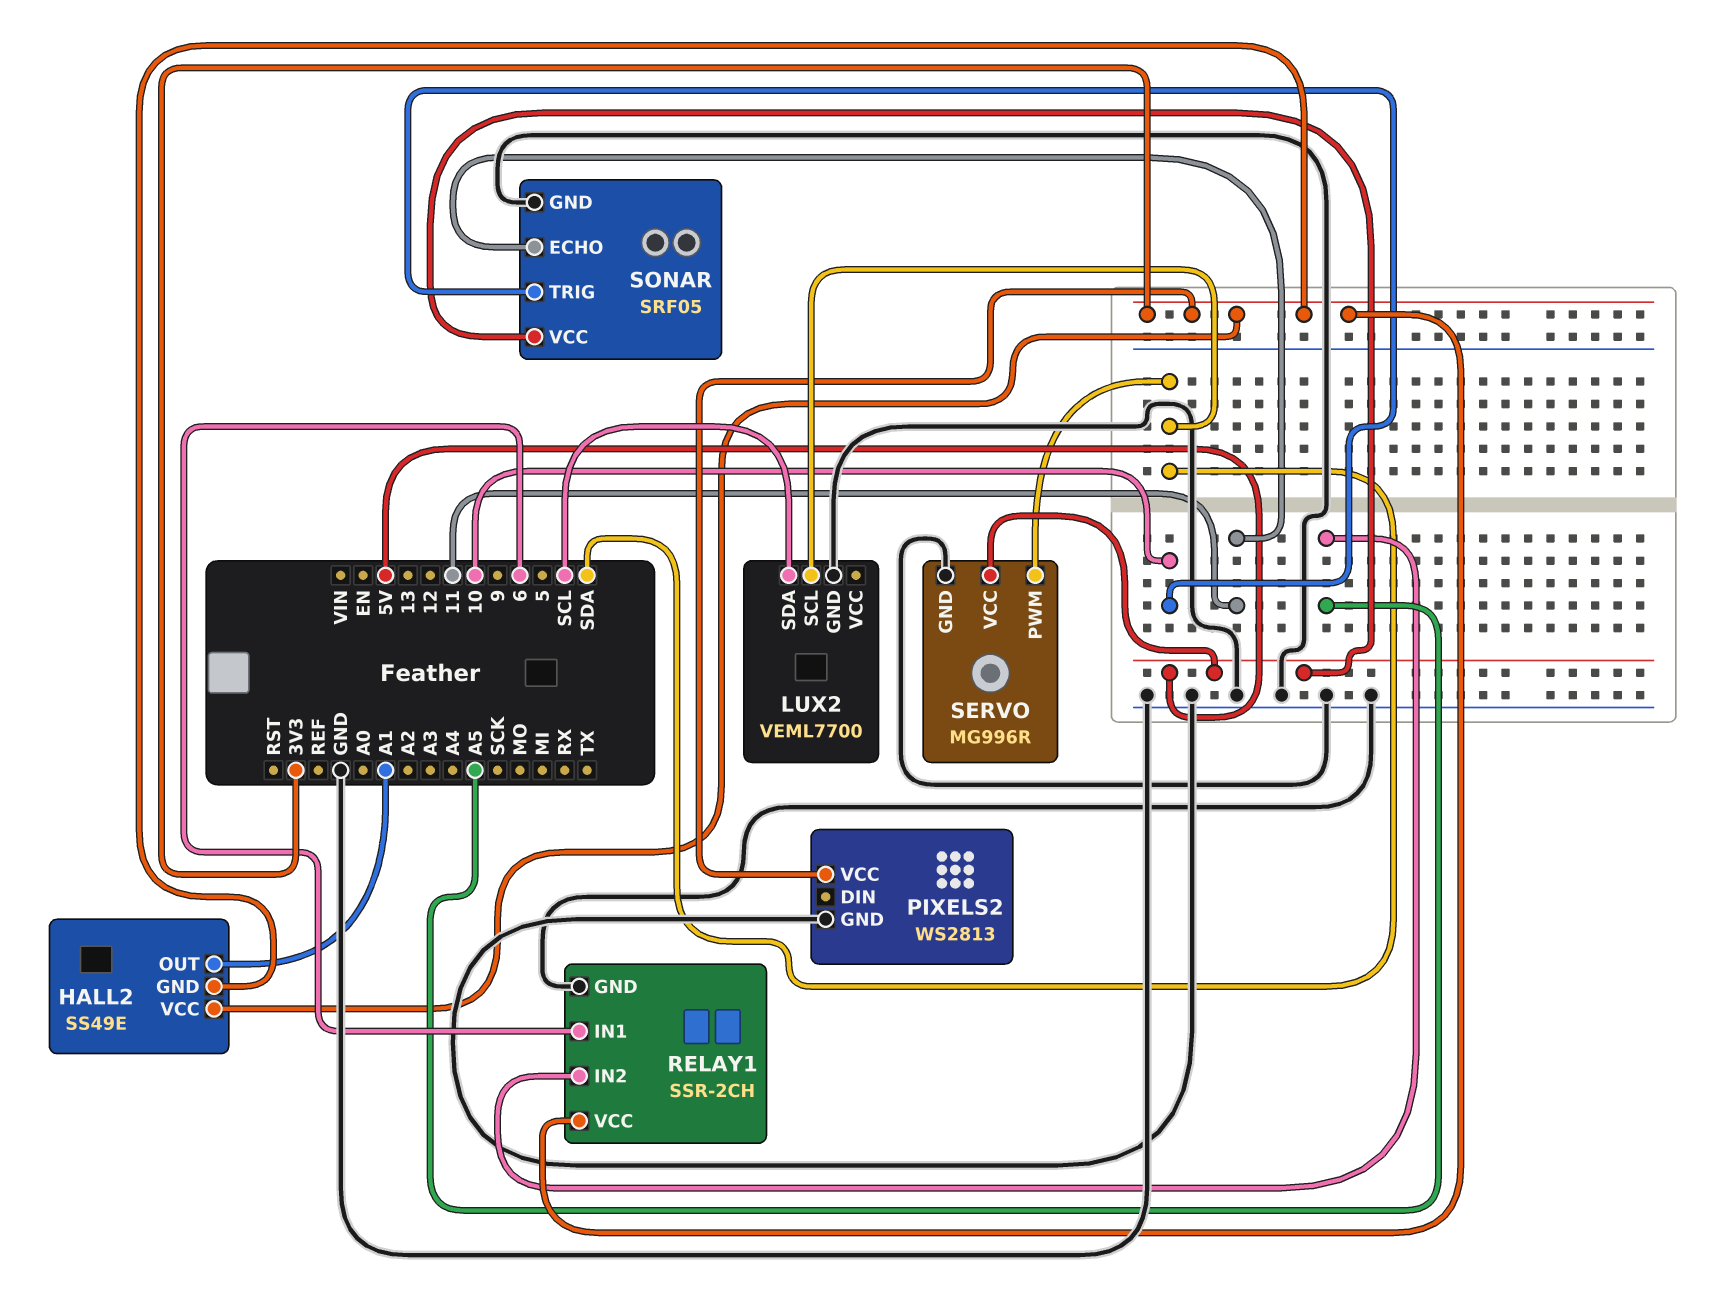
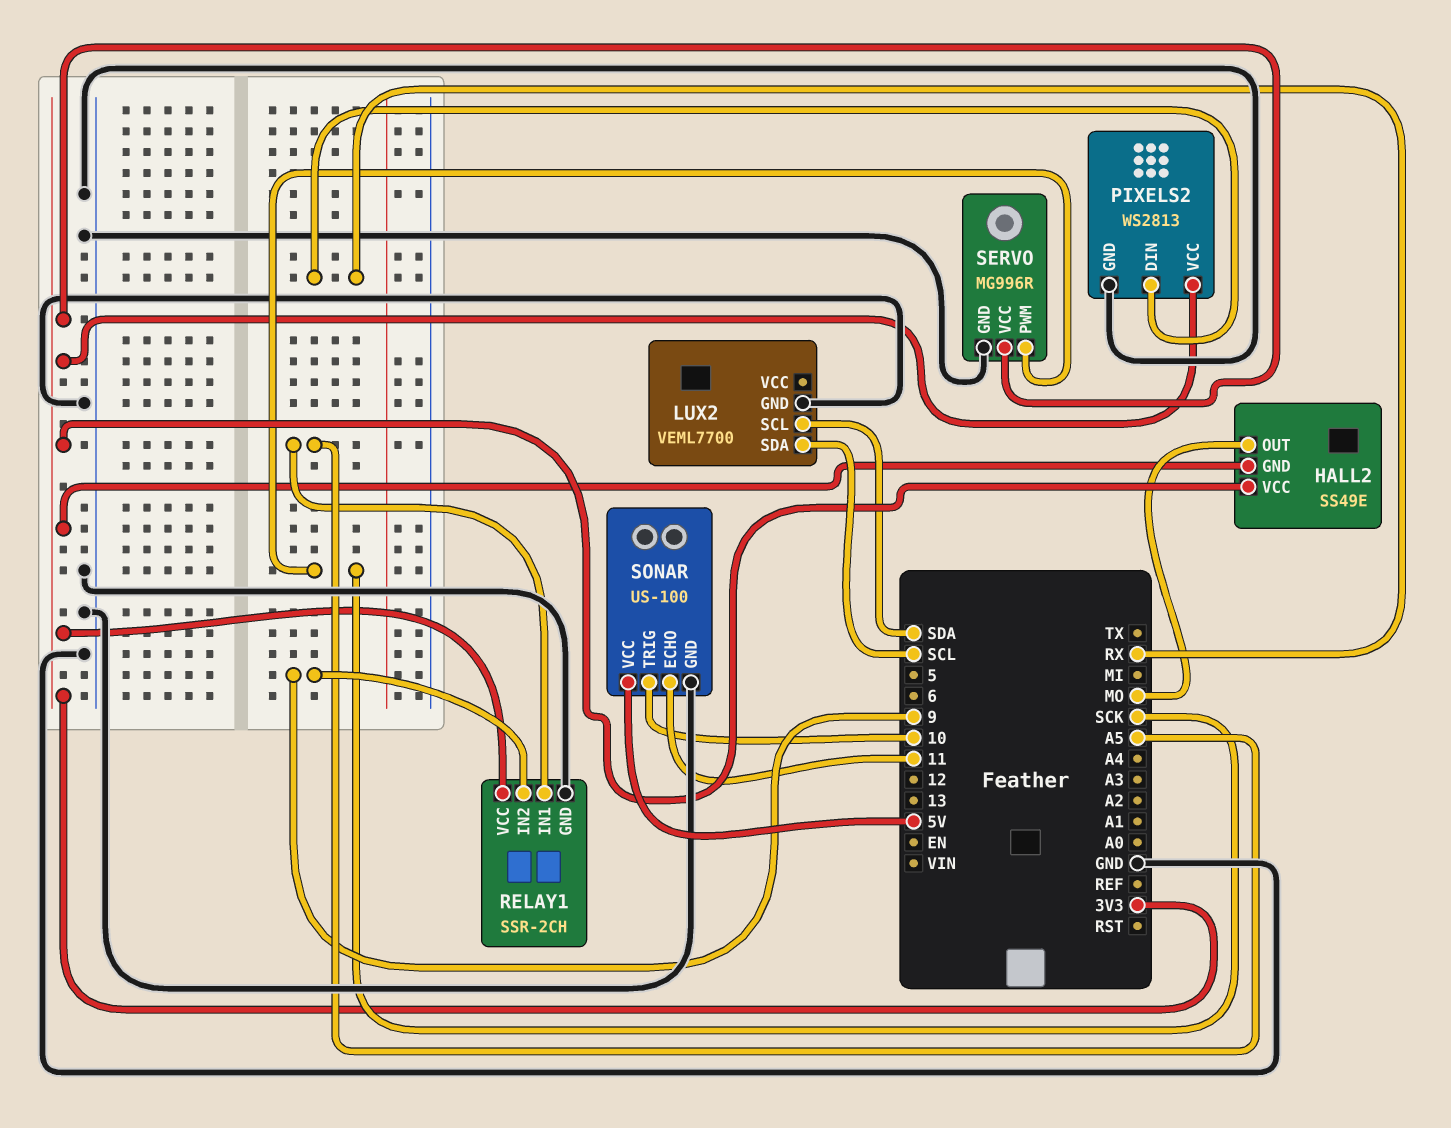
HALL2 pin OUT: A1 -> MO
PIXELS2 pin DIN: none -> RX
RELAY1 pin IN1: 6 -> A5
RELAY1 pin IN2: A5 -> 9
SERVO pin PWM: SDA -> SCK
SERVO pin VCC: 5V -> 3V3
SONAR: SRF05 -> US-100

